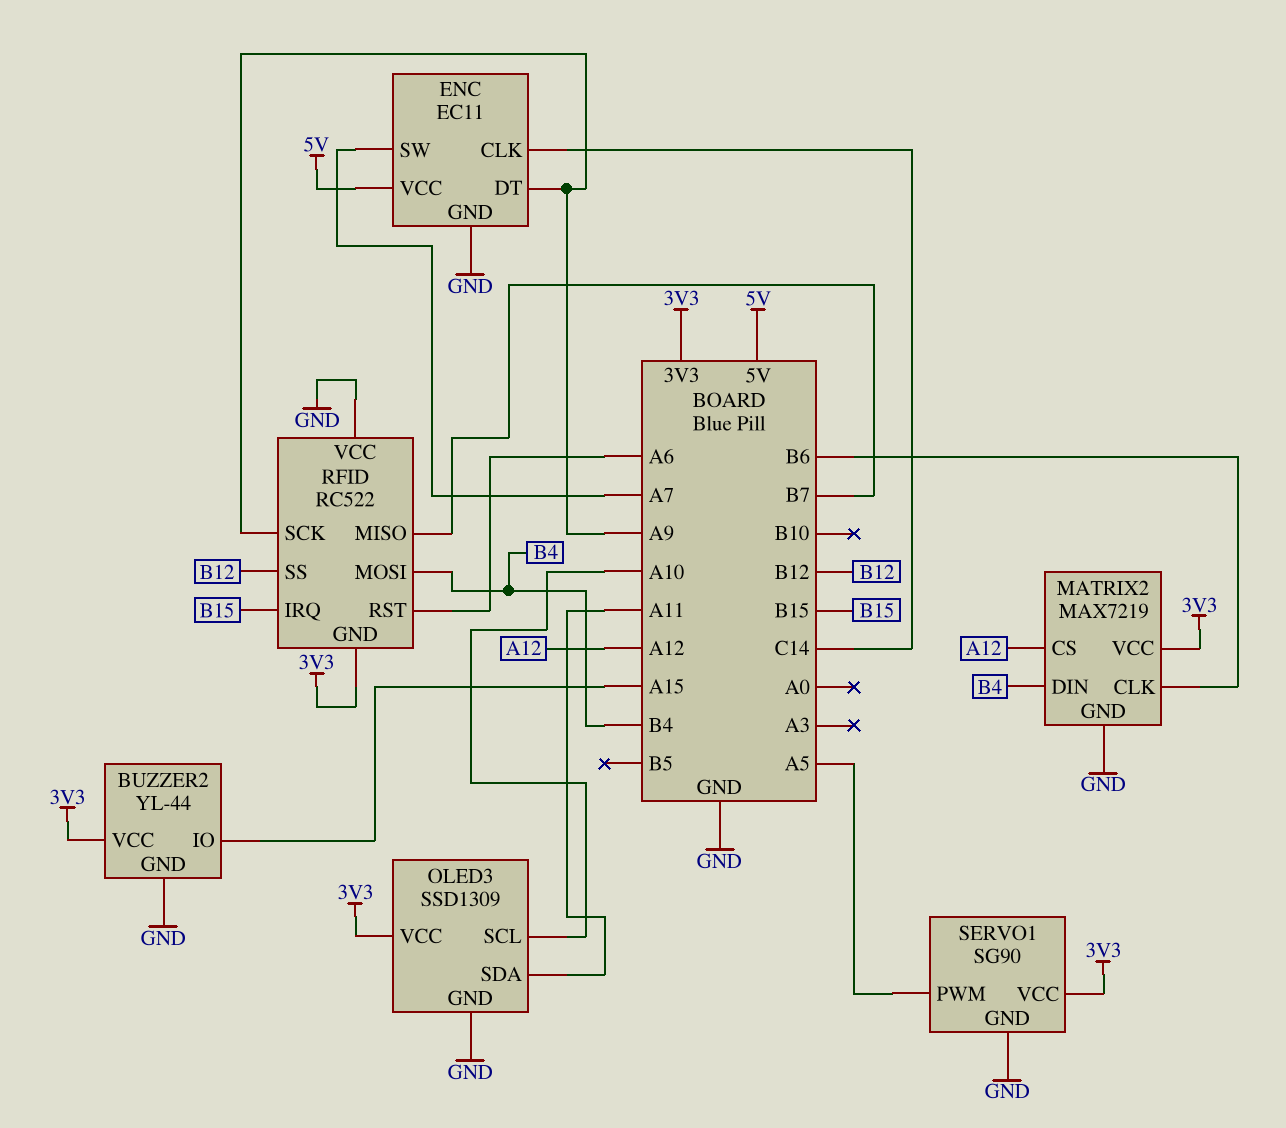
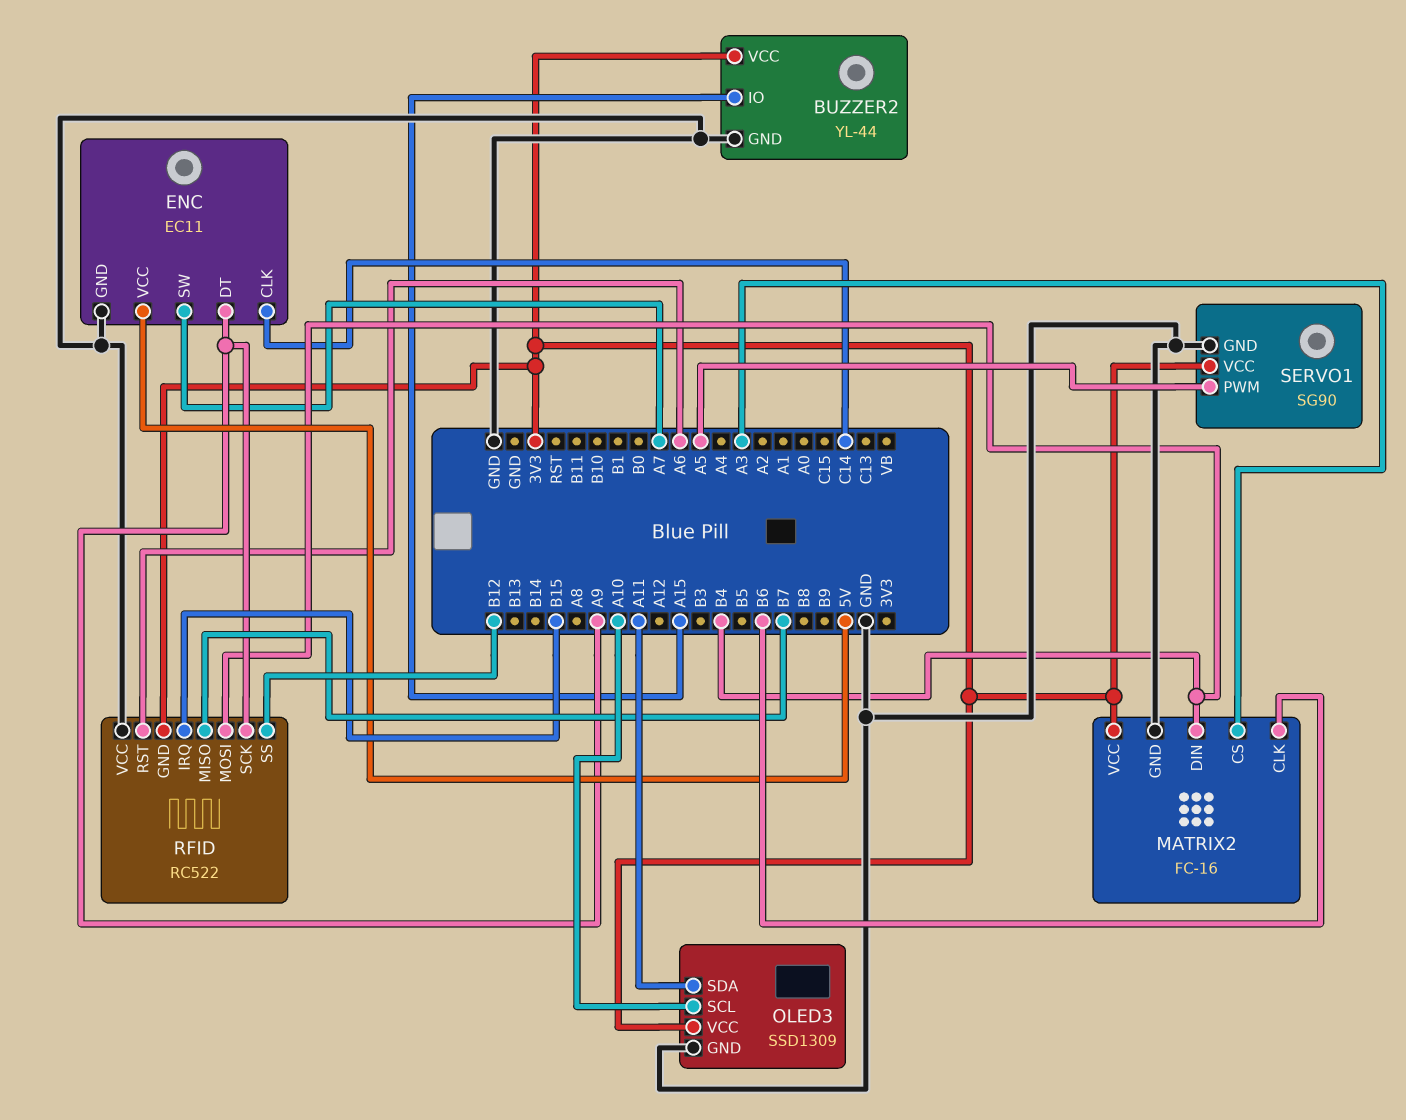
MATRIX2: MAX7219 -> FC-16
MATRIX2 pin CS: A12 -> A3

